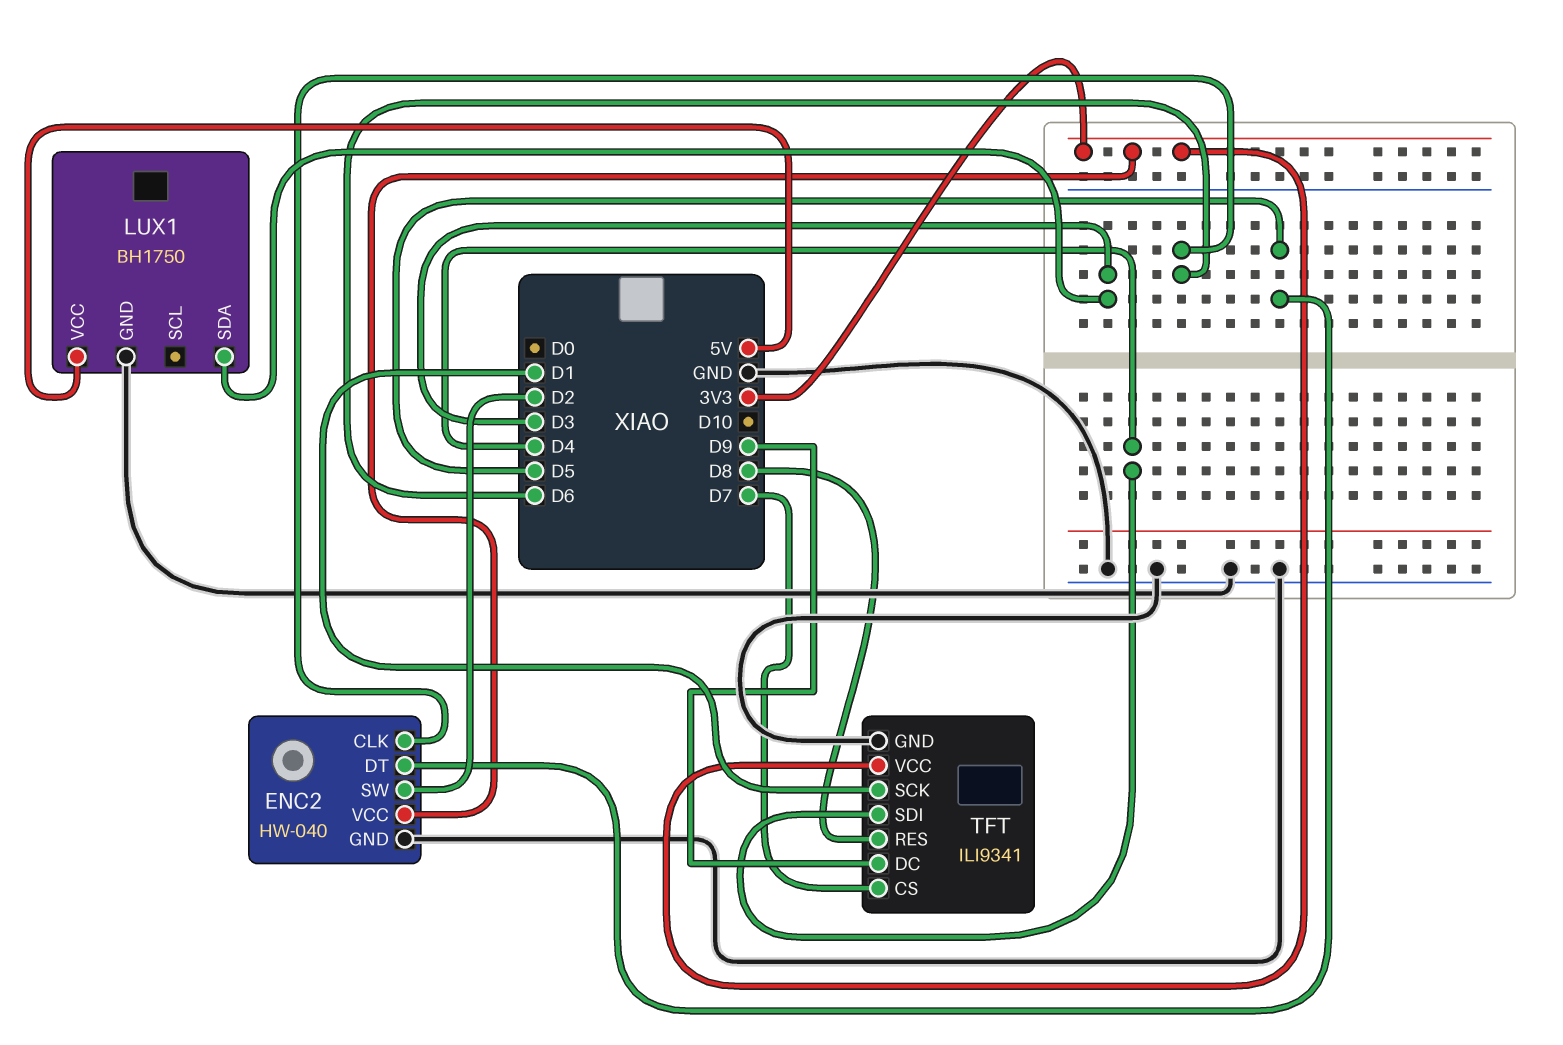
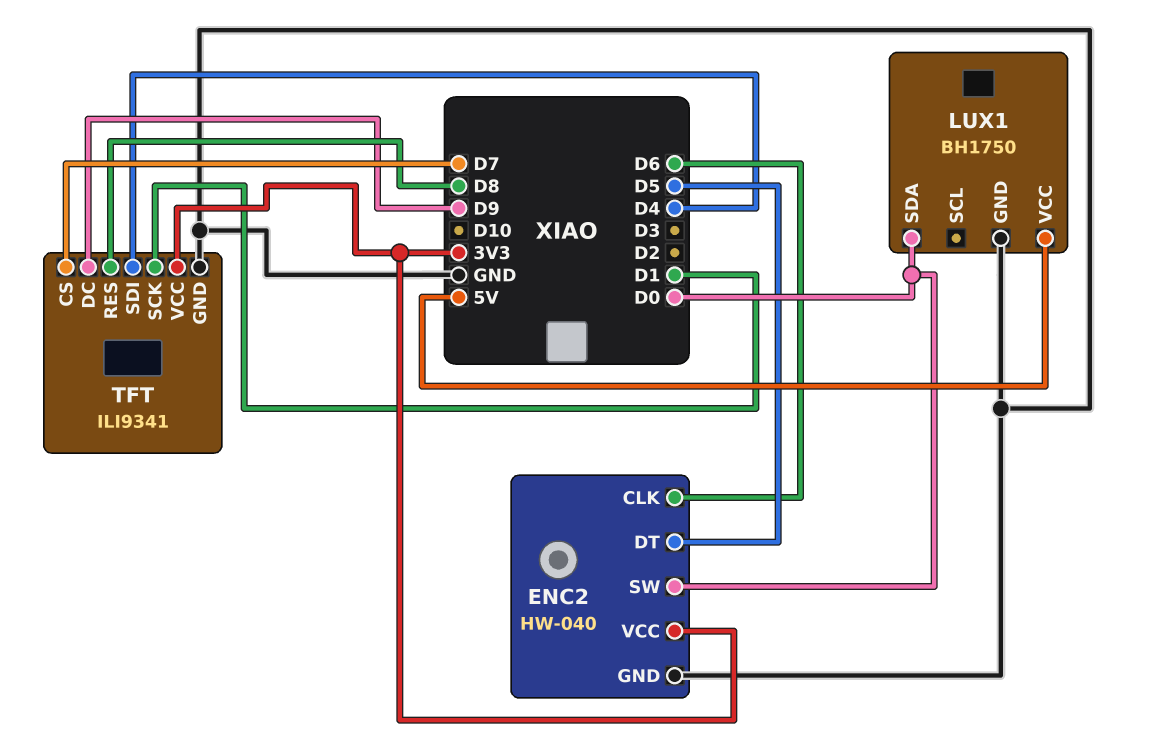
ENC2 pin SW: D2 -> D0
LUX1 pin SDA: D3 -> D0

